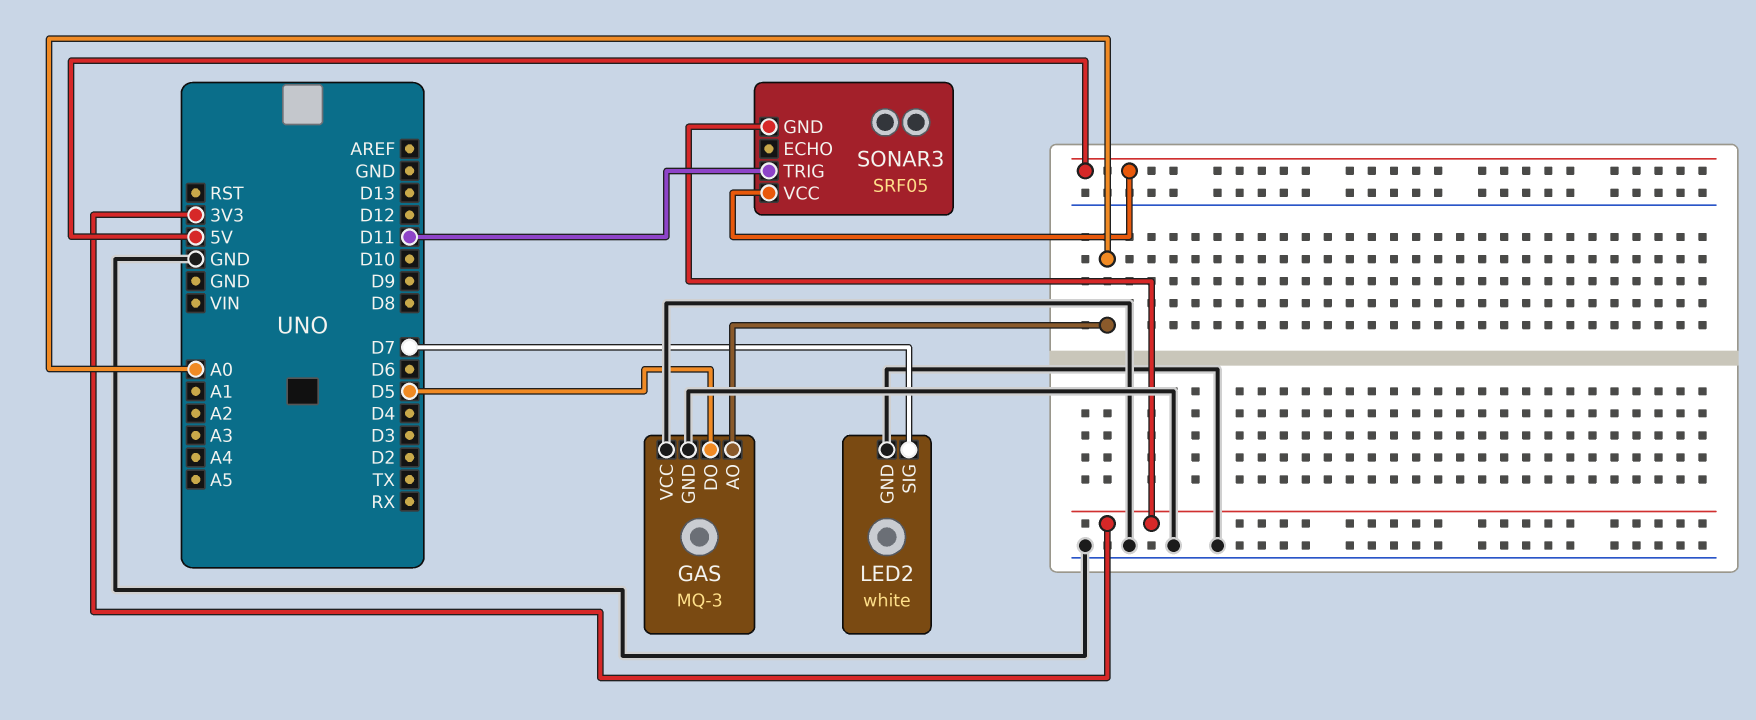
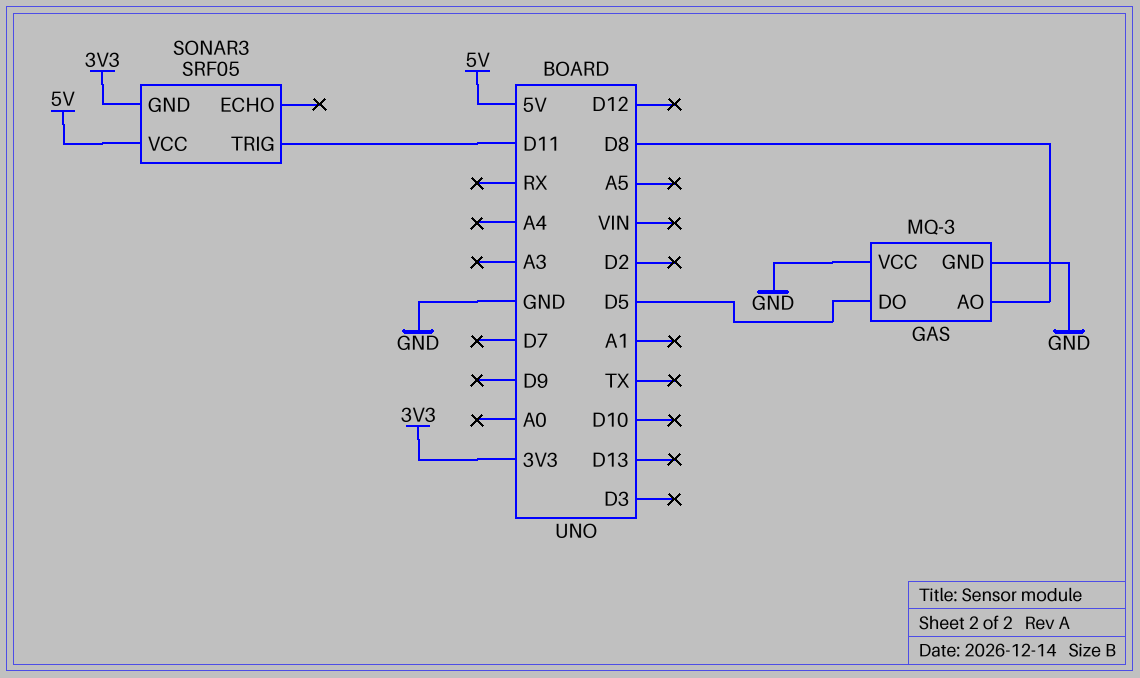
GAS pin AO: A0 -> D8
LED2: white -> none
LED2 pin GND: GND -> none
LED2 pin SIG: D7 -> none

